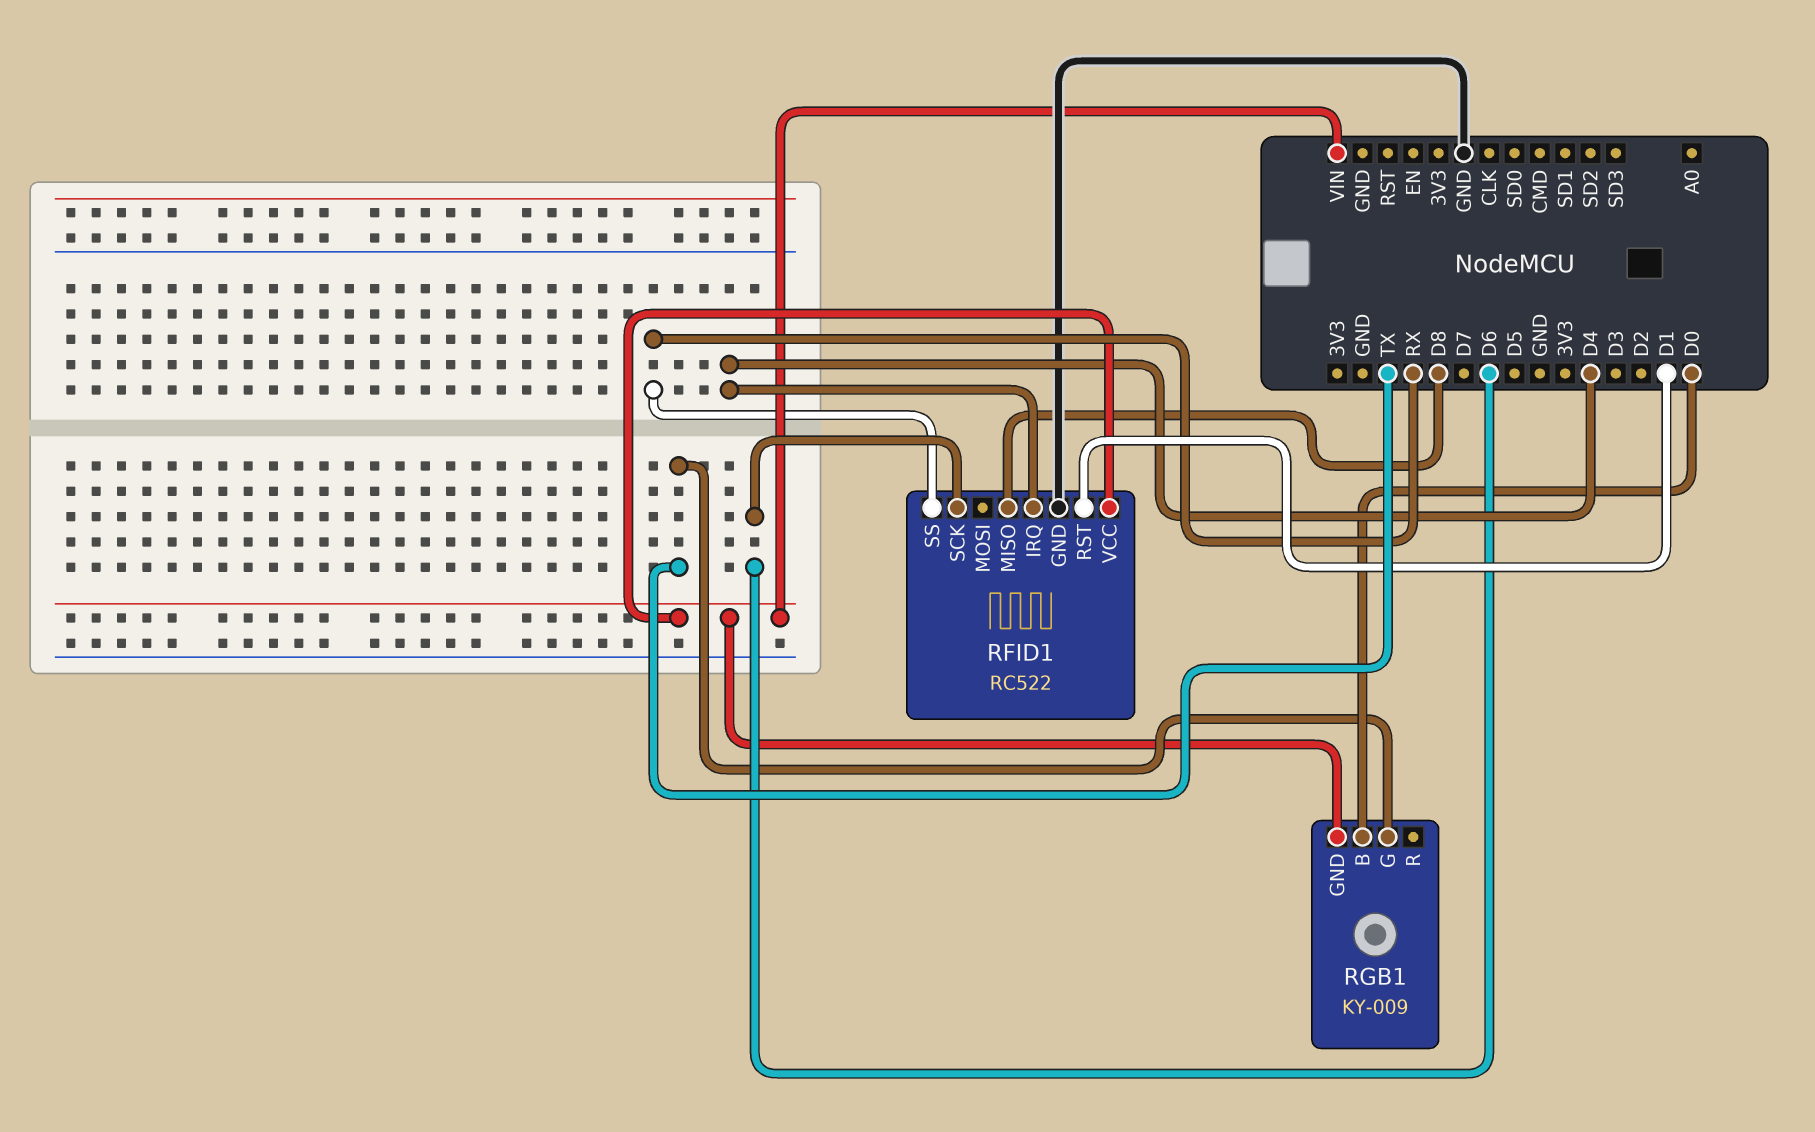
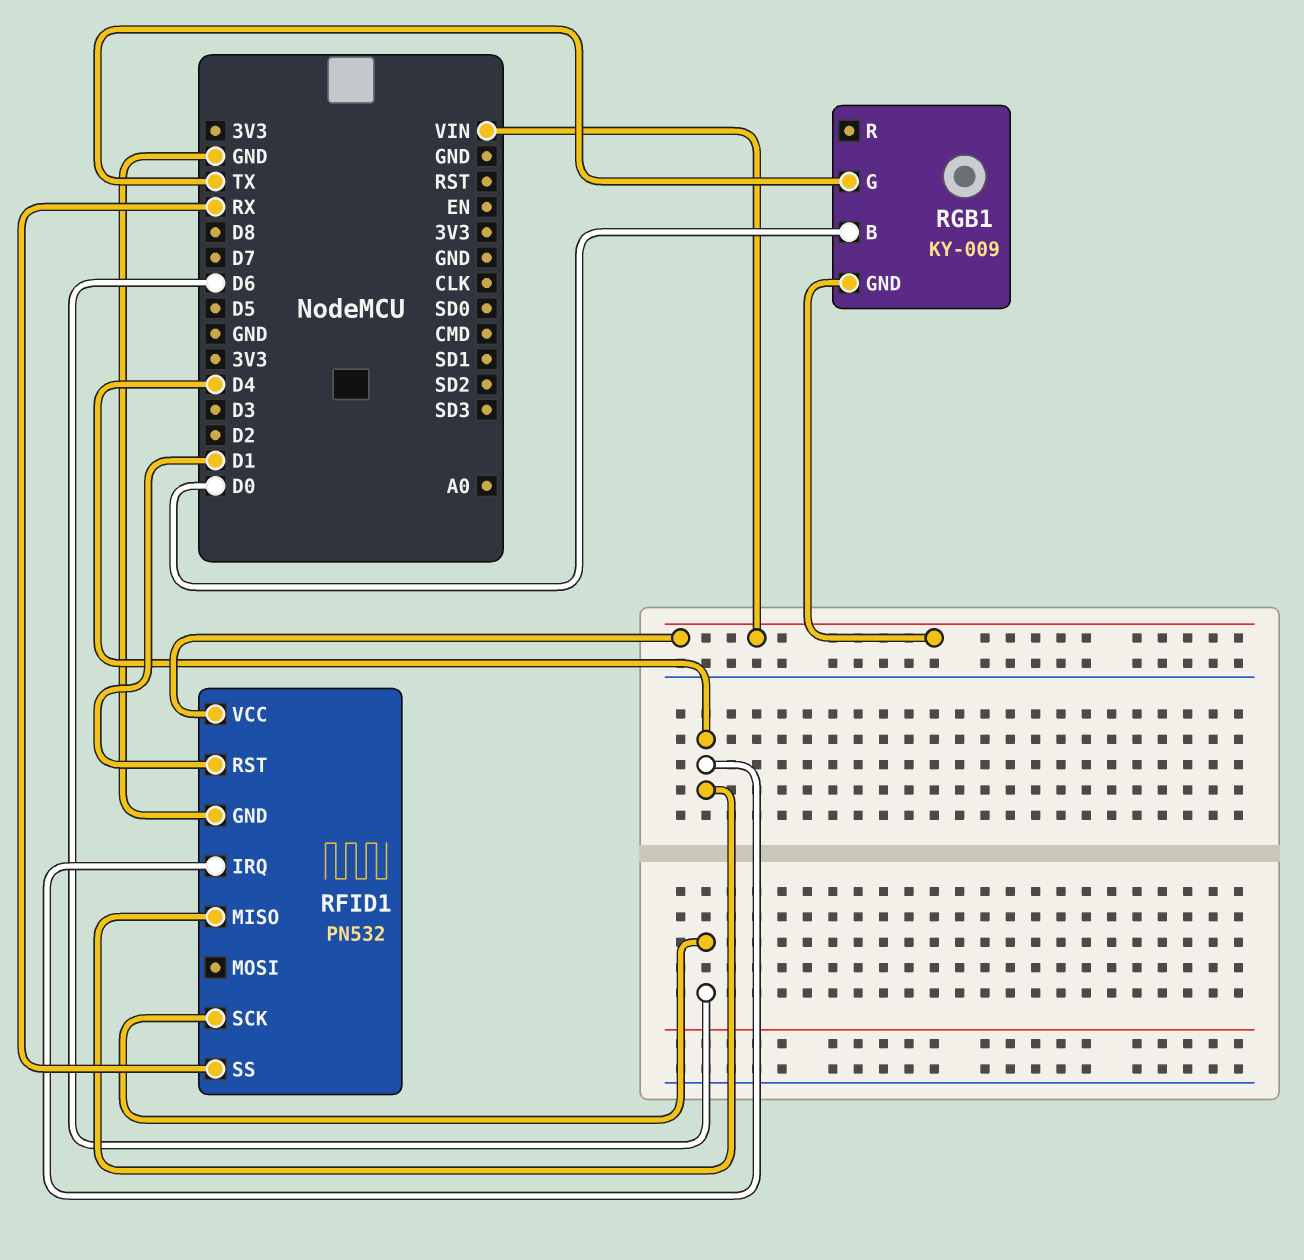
RFID1: RC522 -> PN532
RFID1 pin MISO: D8 -> D4

